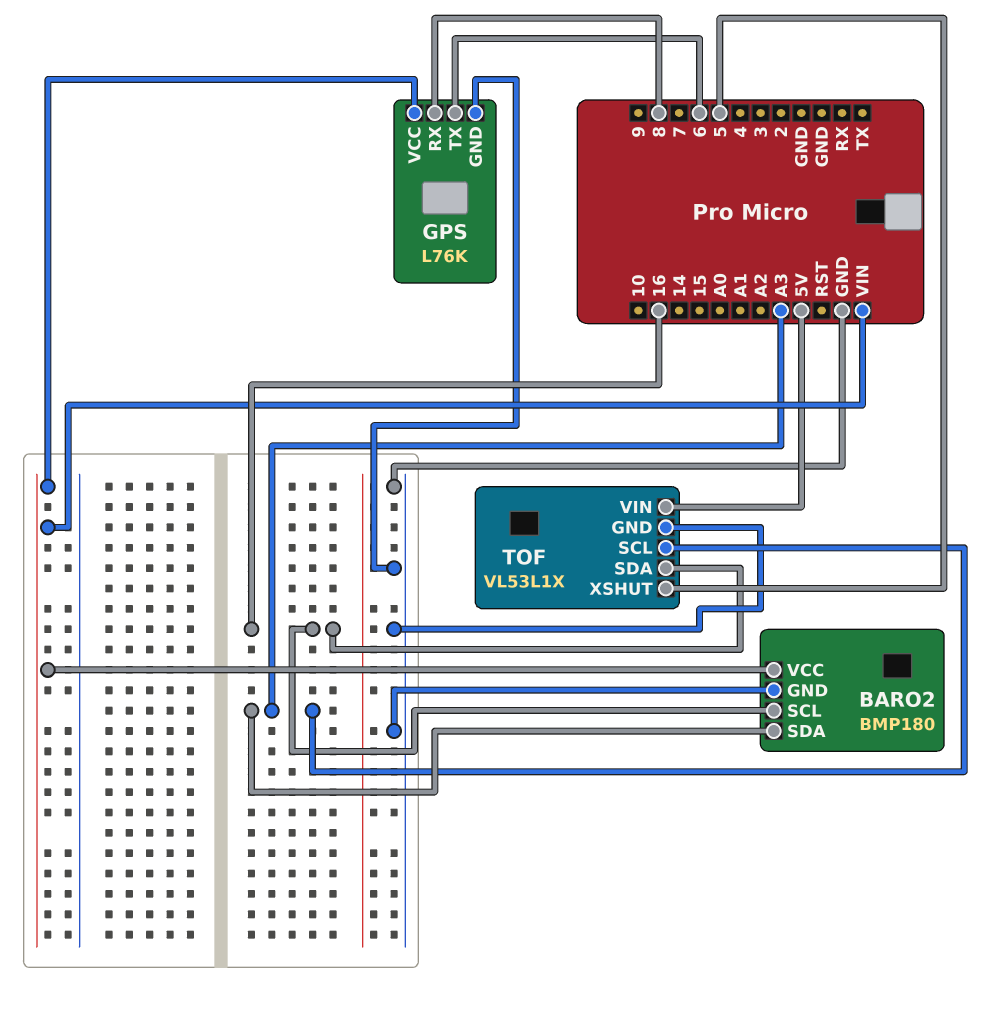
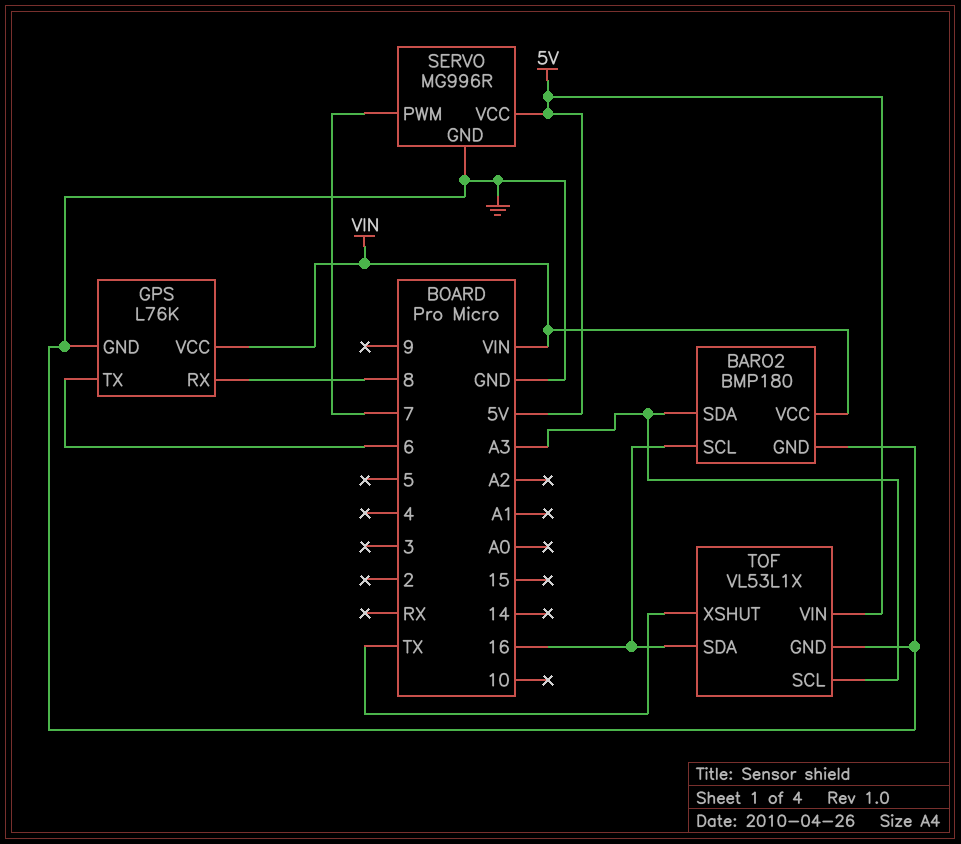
SERVO: none -> MG996R
SERVO pin GND: none -> GND
SERVO pin PWM: none -> 7
SERVO pin VCC: none -> 5V
TOF pin XSHUT: 5 -> TX

